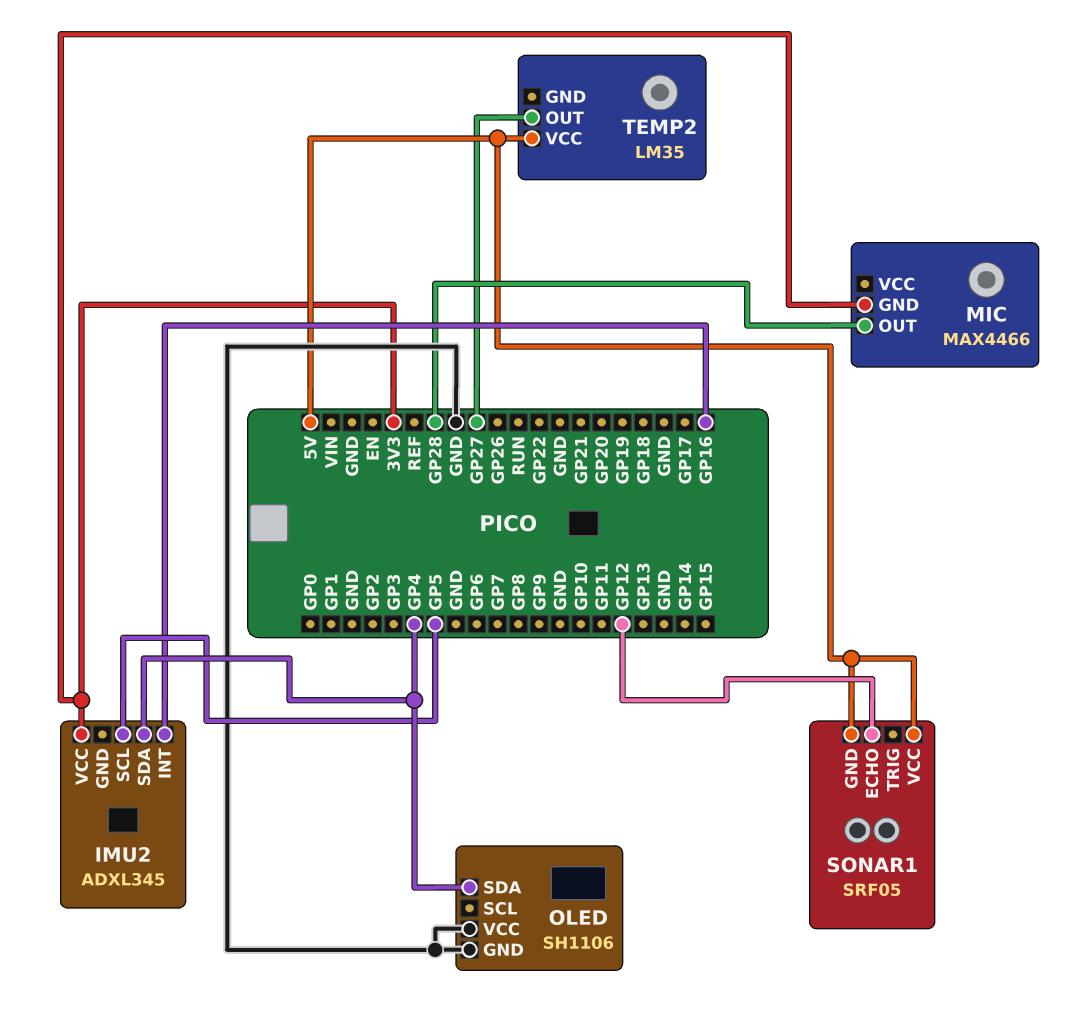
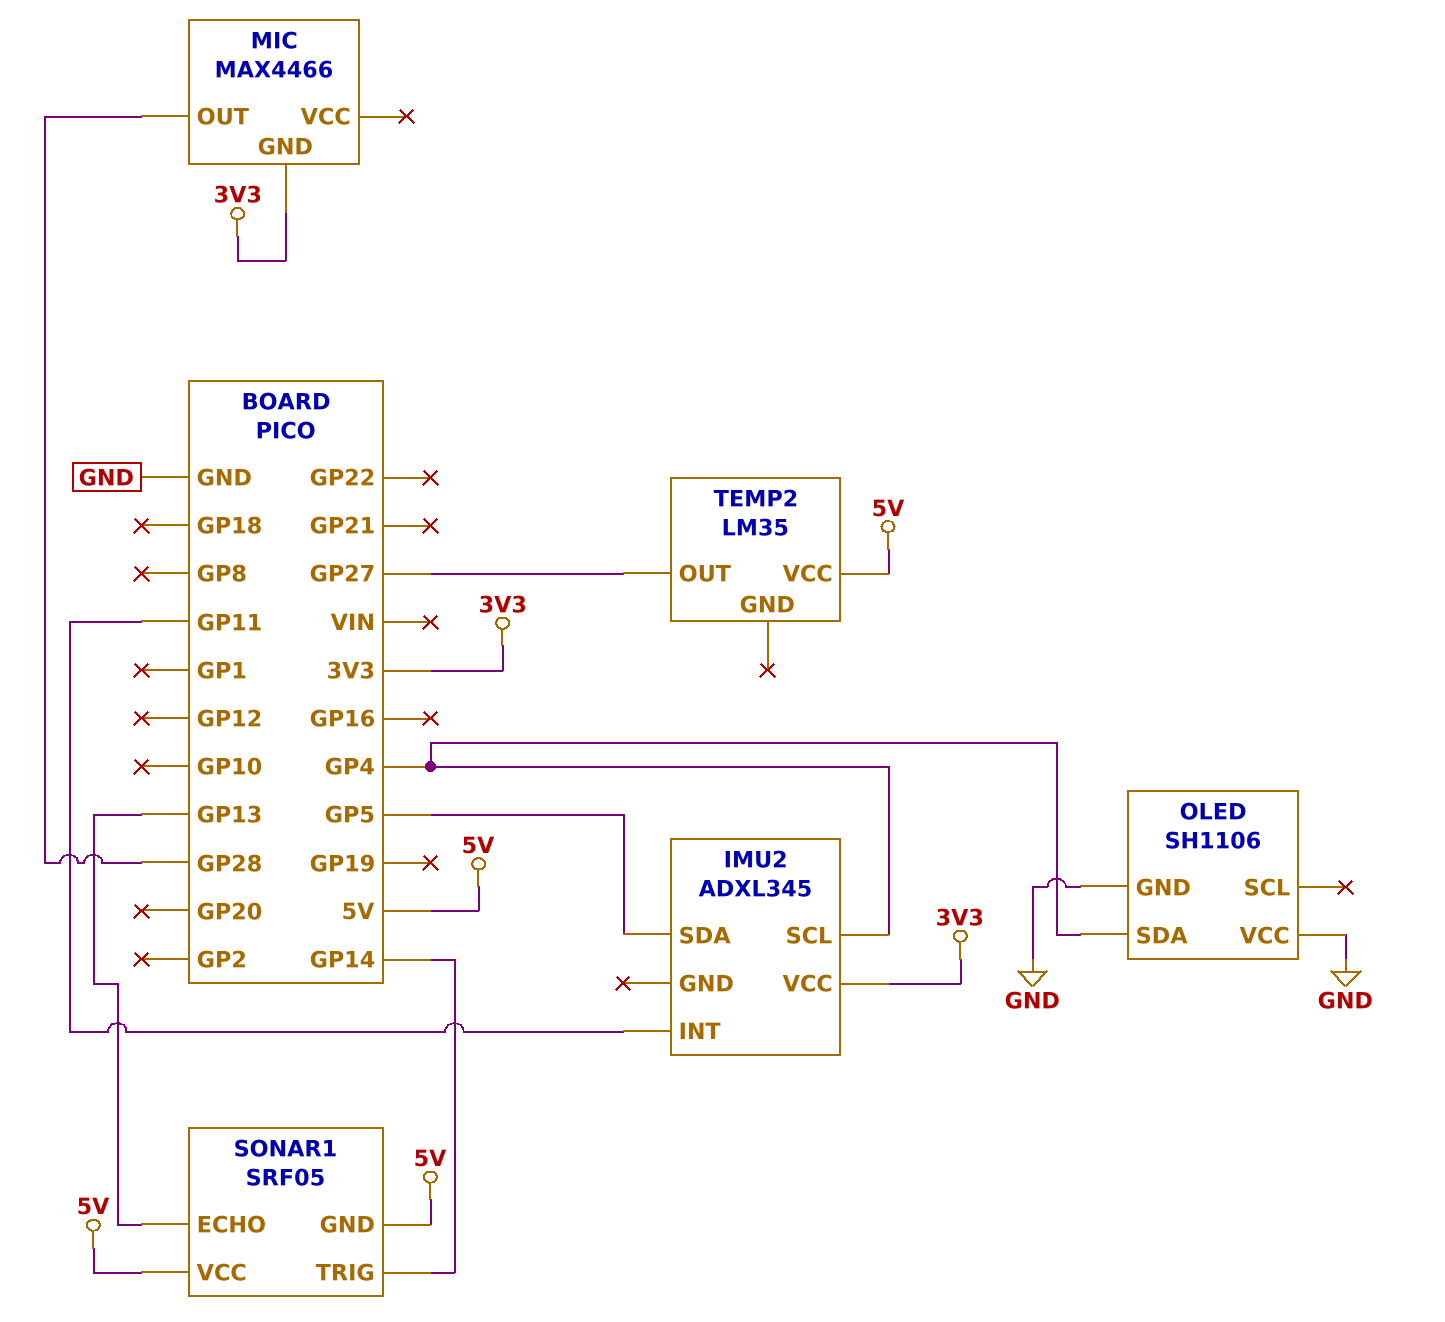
IMU2 pin INT: GP16 -> GP11
IMU2 pin SCL: GP5 -> GP4
IMU2 pin SDA: GP4 -> GP5
SONAR1 pin ECHO: GP12 -> GP13
SONAR1 pin TRIG: none -> GP14

